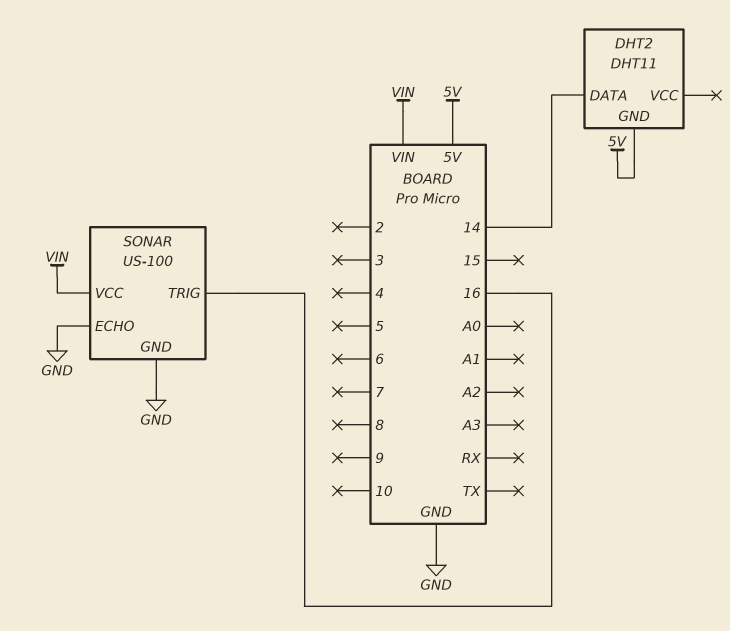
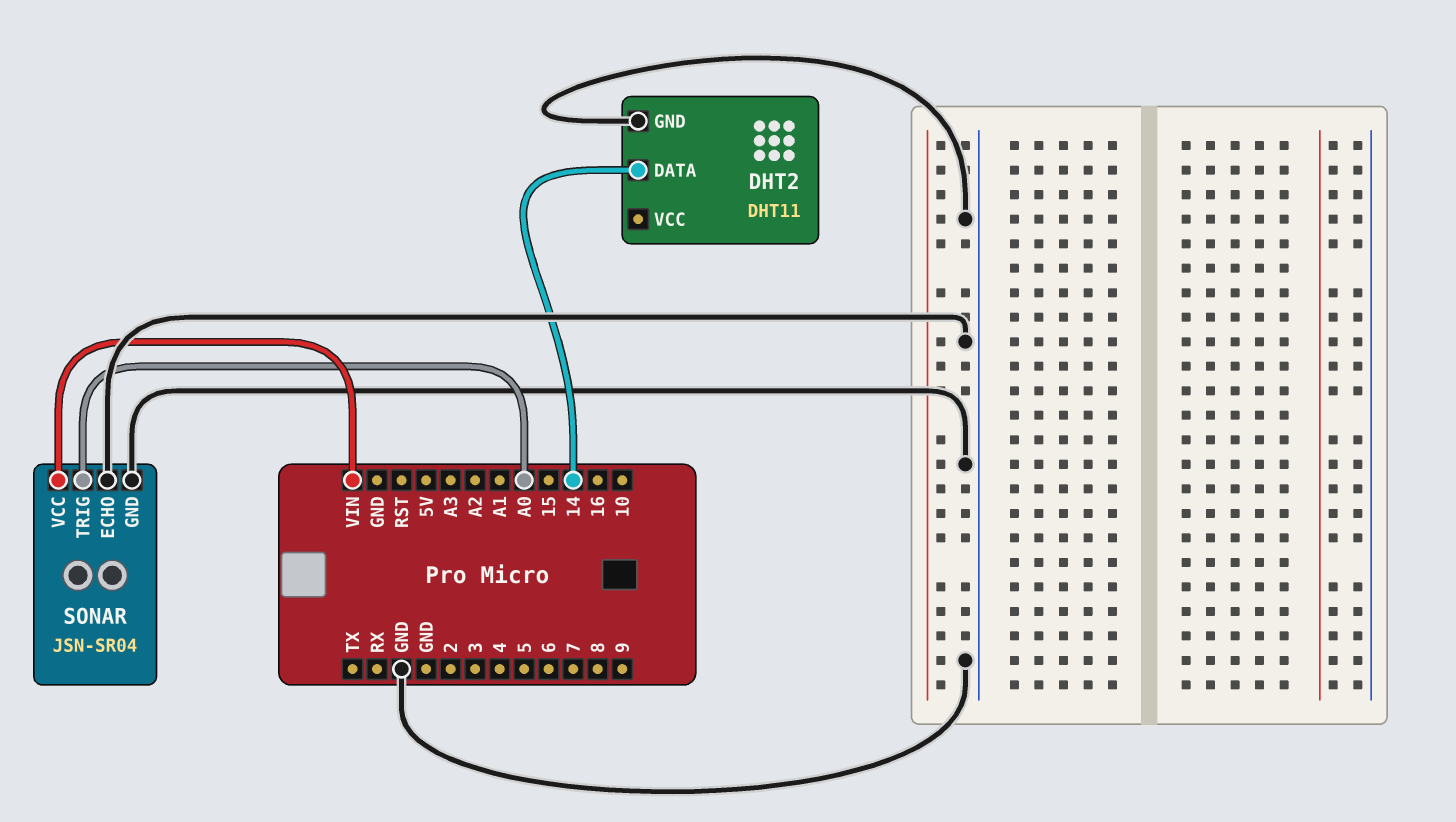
DHT2 pin GND: 5V -> GND
SONAR: US-100 -> JSN-SR04
SONAR pin TRIG: 16 -> A0

